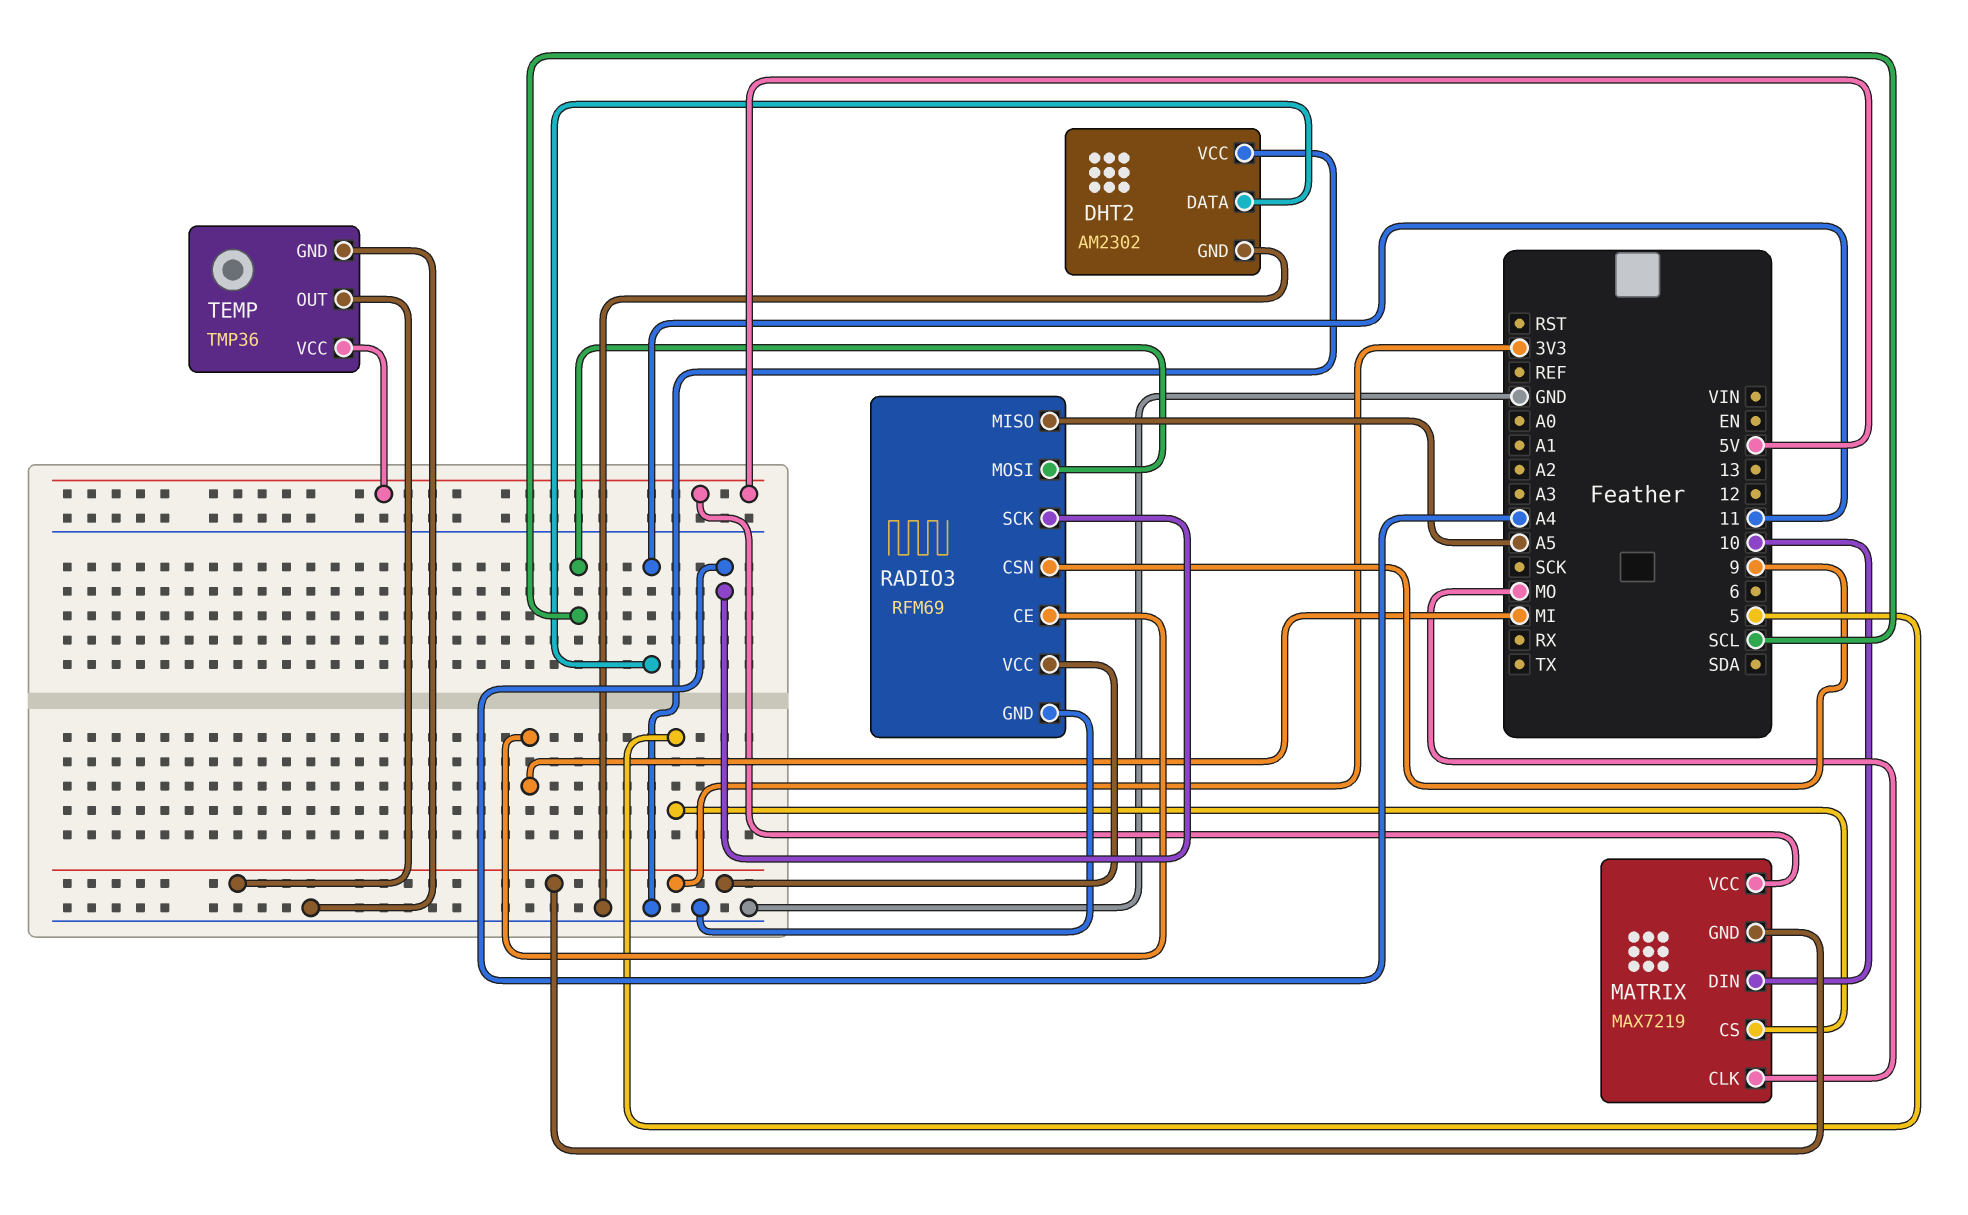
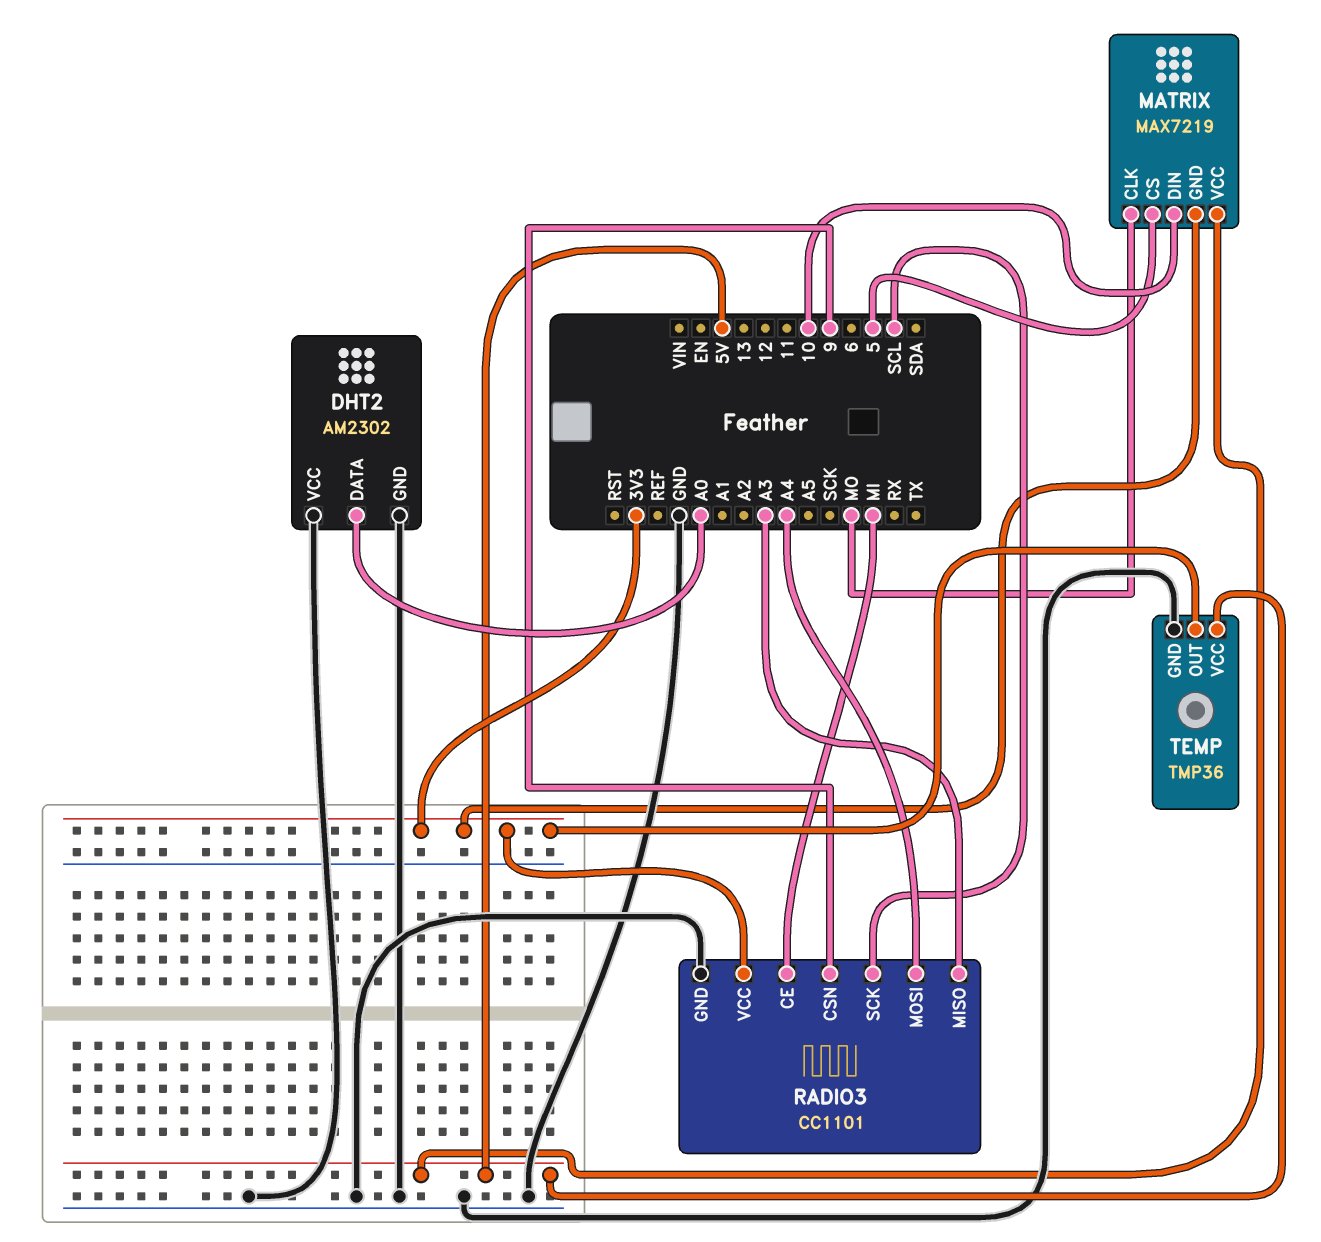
DHT2 pin DATA: 11 -> A0
RADIO3: RFM69 -> CC1101
RADIO3 pin MISO: A5 -> A3
RADIO3 pin MOSI: SCL -> A4
RADIO3 pin SCK: A4 -> SCL

